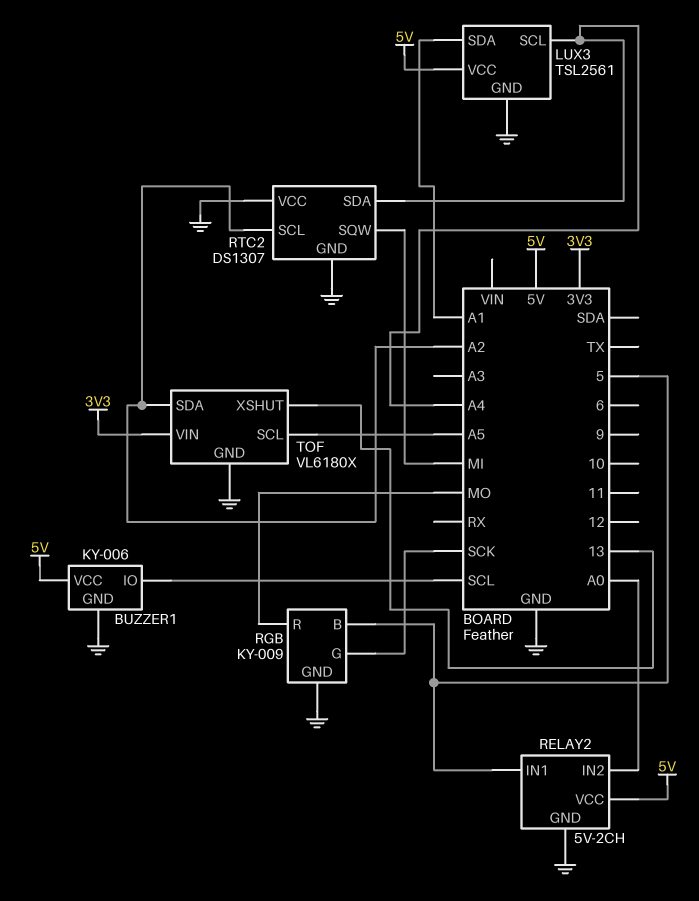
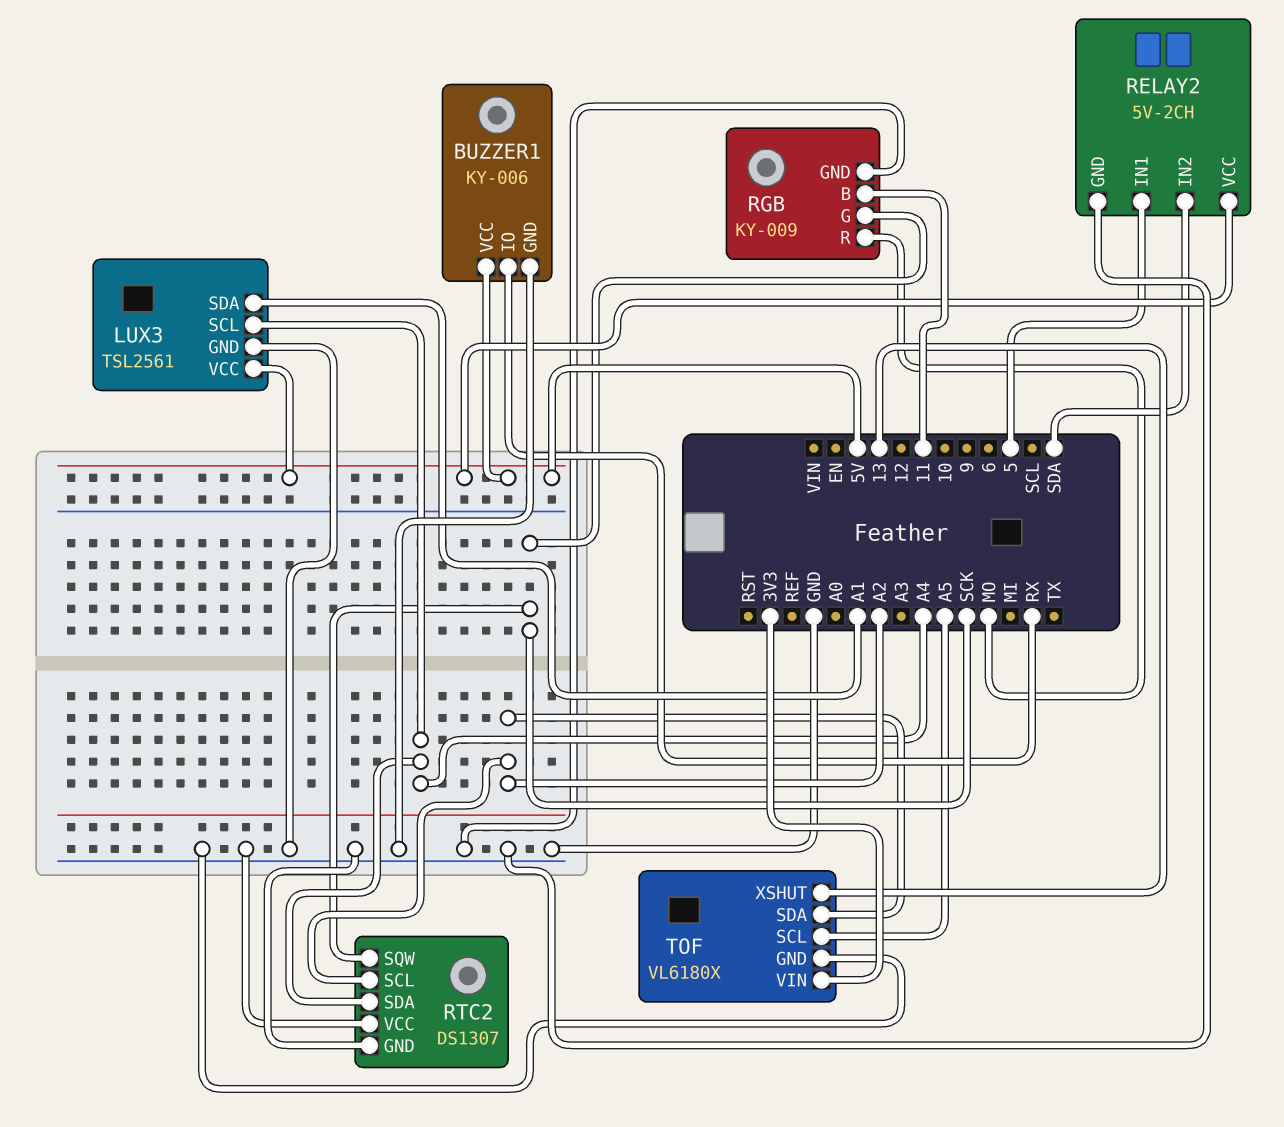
BUZZER1 pin IO: SCL -> RX
RELAY2 pin IN2: A0 -> SDA
RGB pin B: 5 -> 11
RTC2 pin SQW: MI -> SCK

